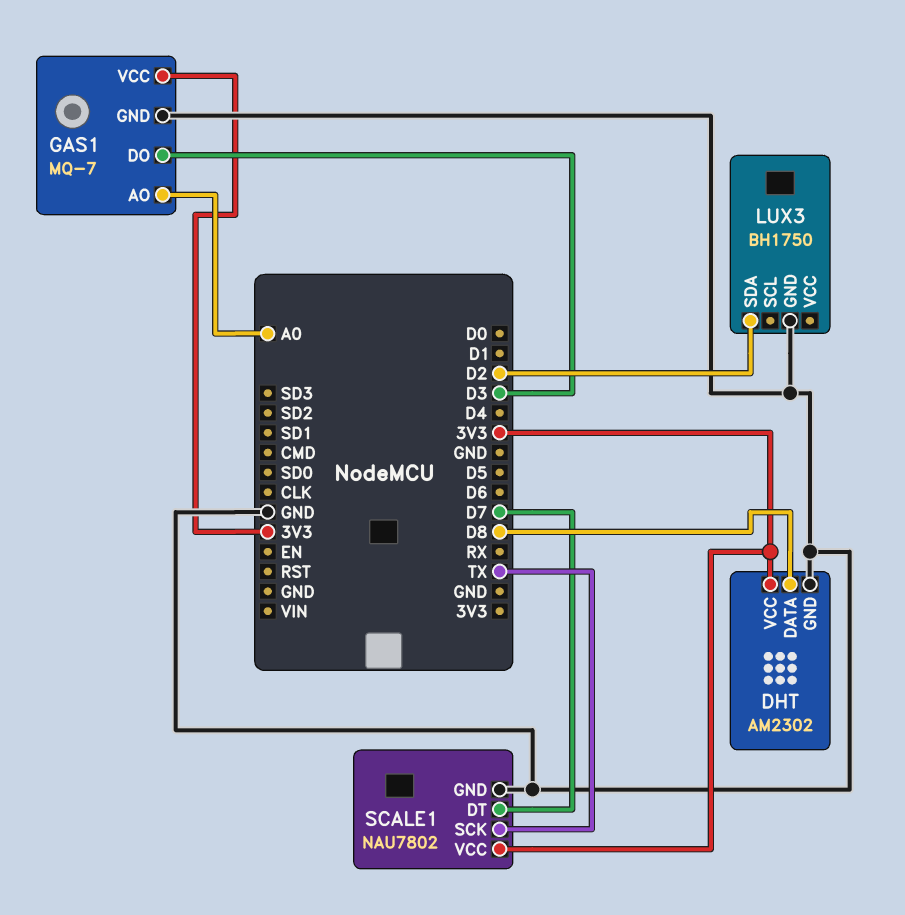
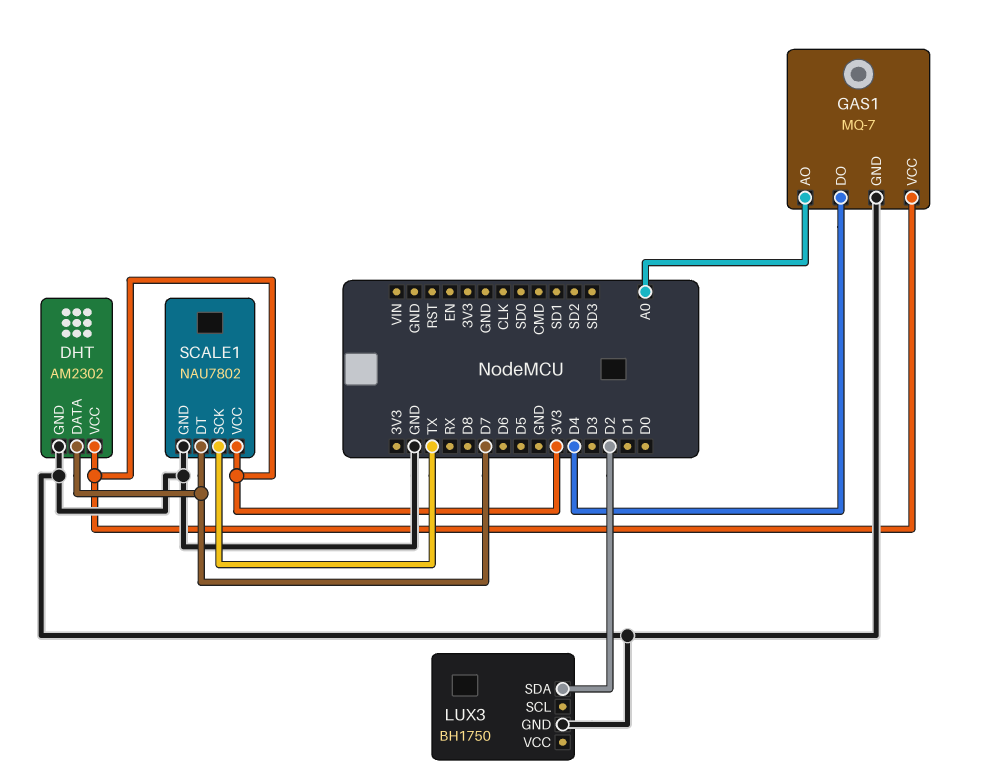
DHT pin DATA: D8 -> D7
GAS1 pin DO: D3 -> D4

